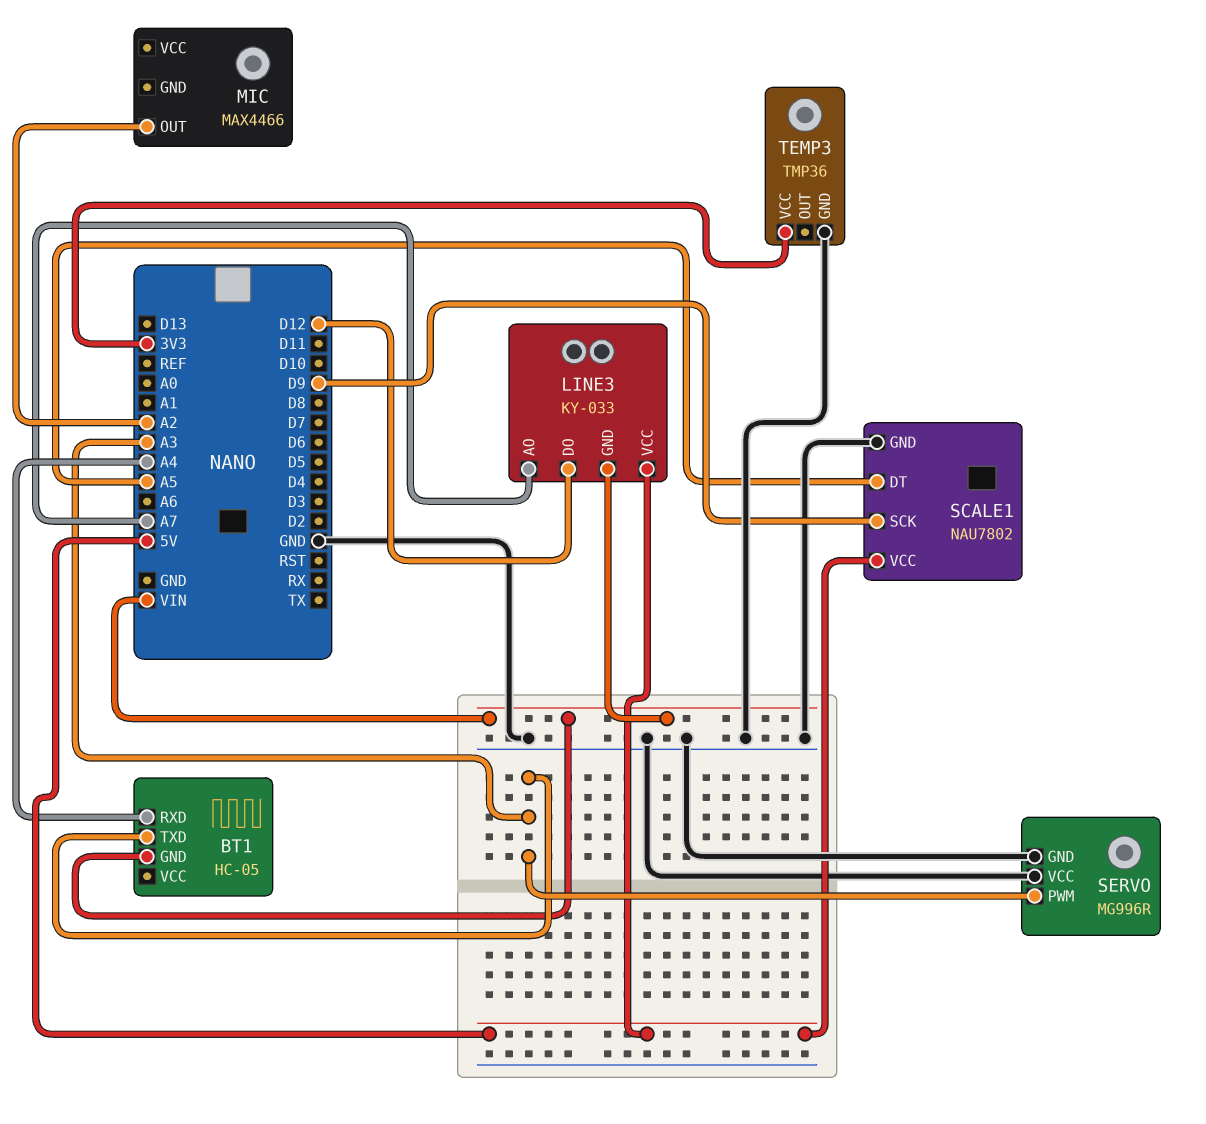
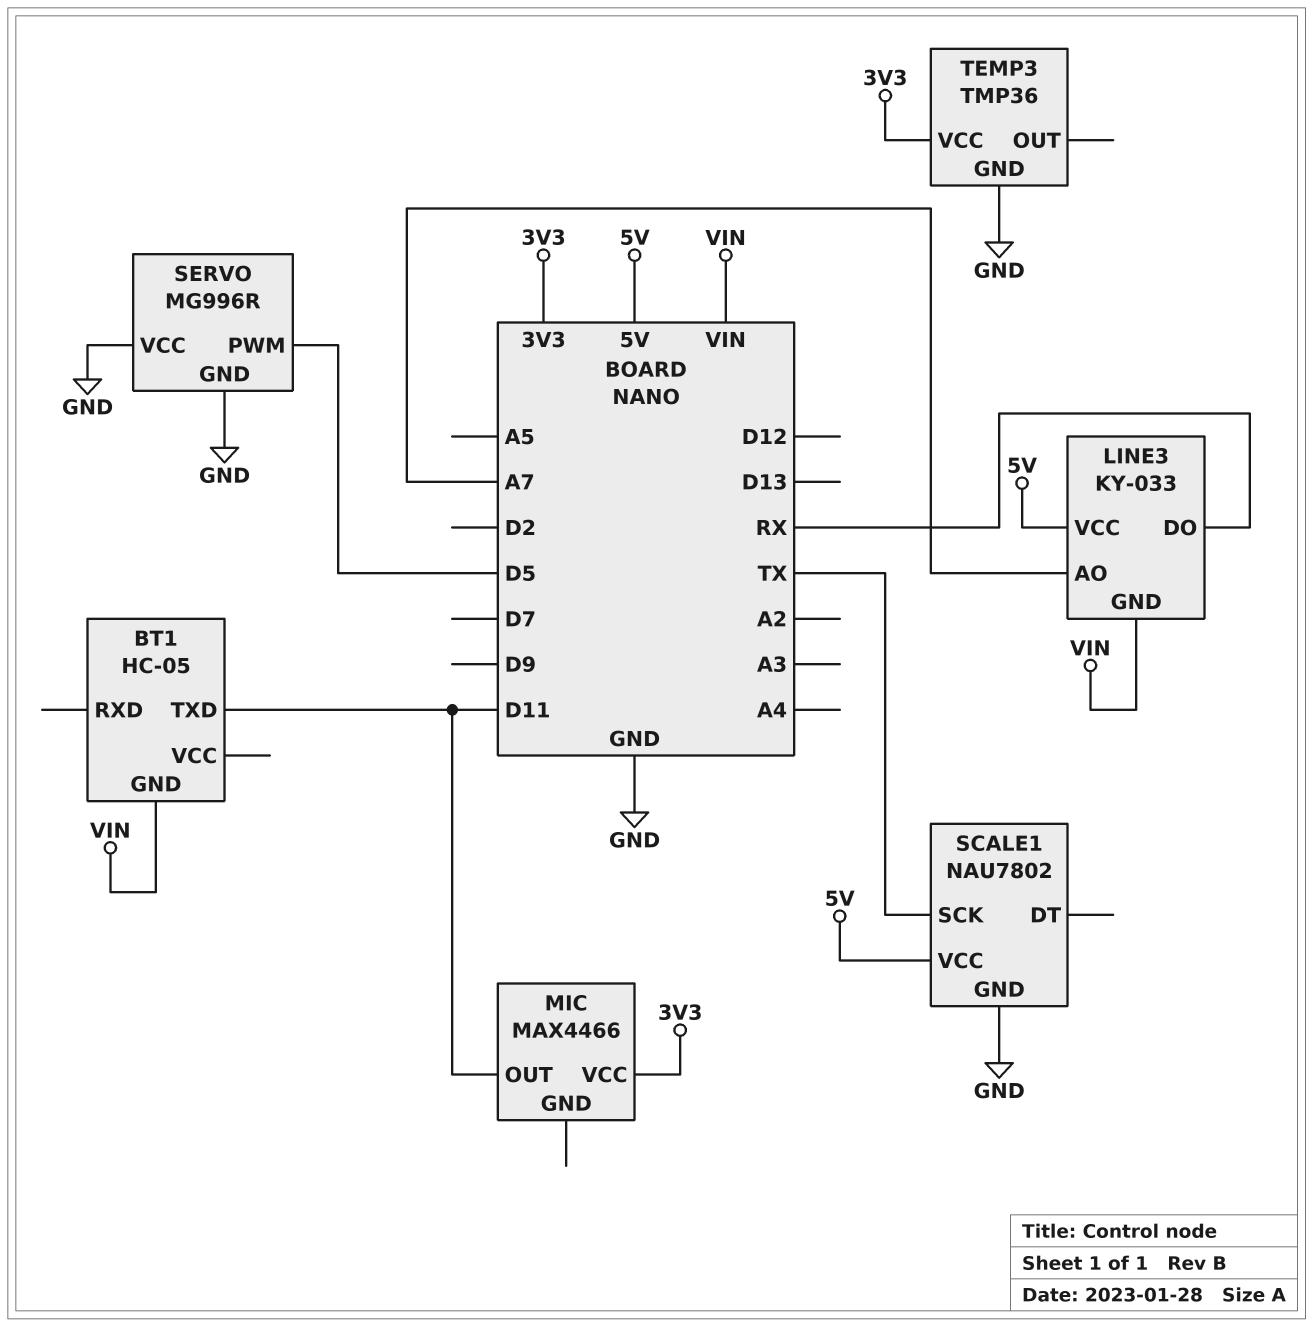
BT1 pin RXD: A4 -> none
BT1 pin TXD: A3 -> D11
LINE3 pin DO: D12 -> RX
MIC pin OUT: A2 -> D11
MIC pin VCC: none -> 3V3
SCALE1 pin DT: A5 -> none
SCALE1 pin SCK: D9 -> TX
SERVO pin PWM: A3 -> D5

